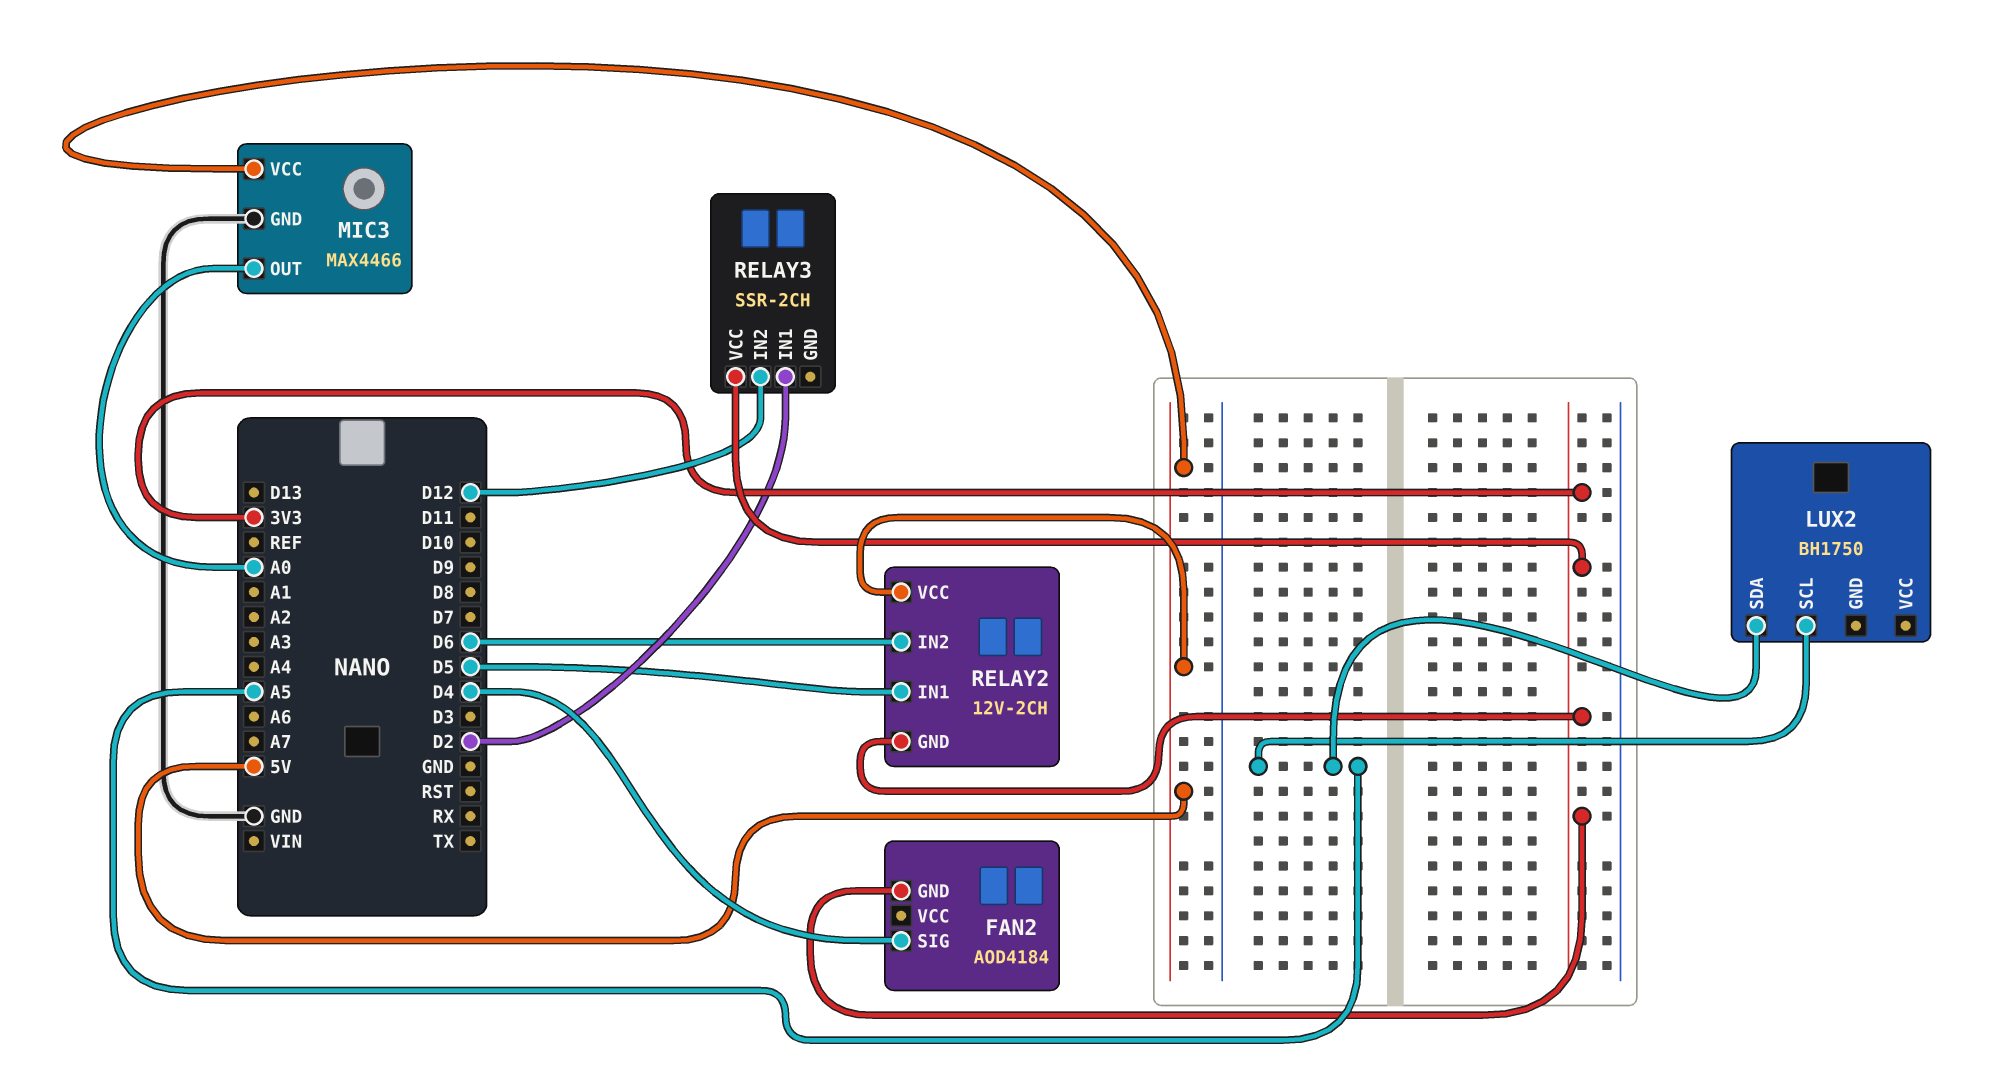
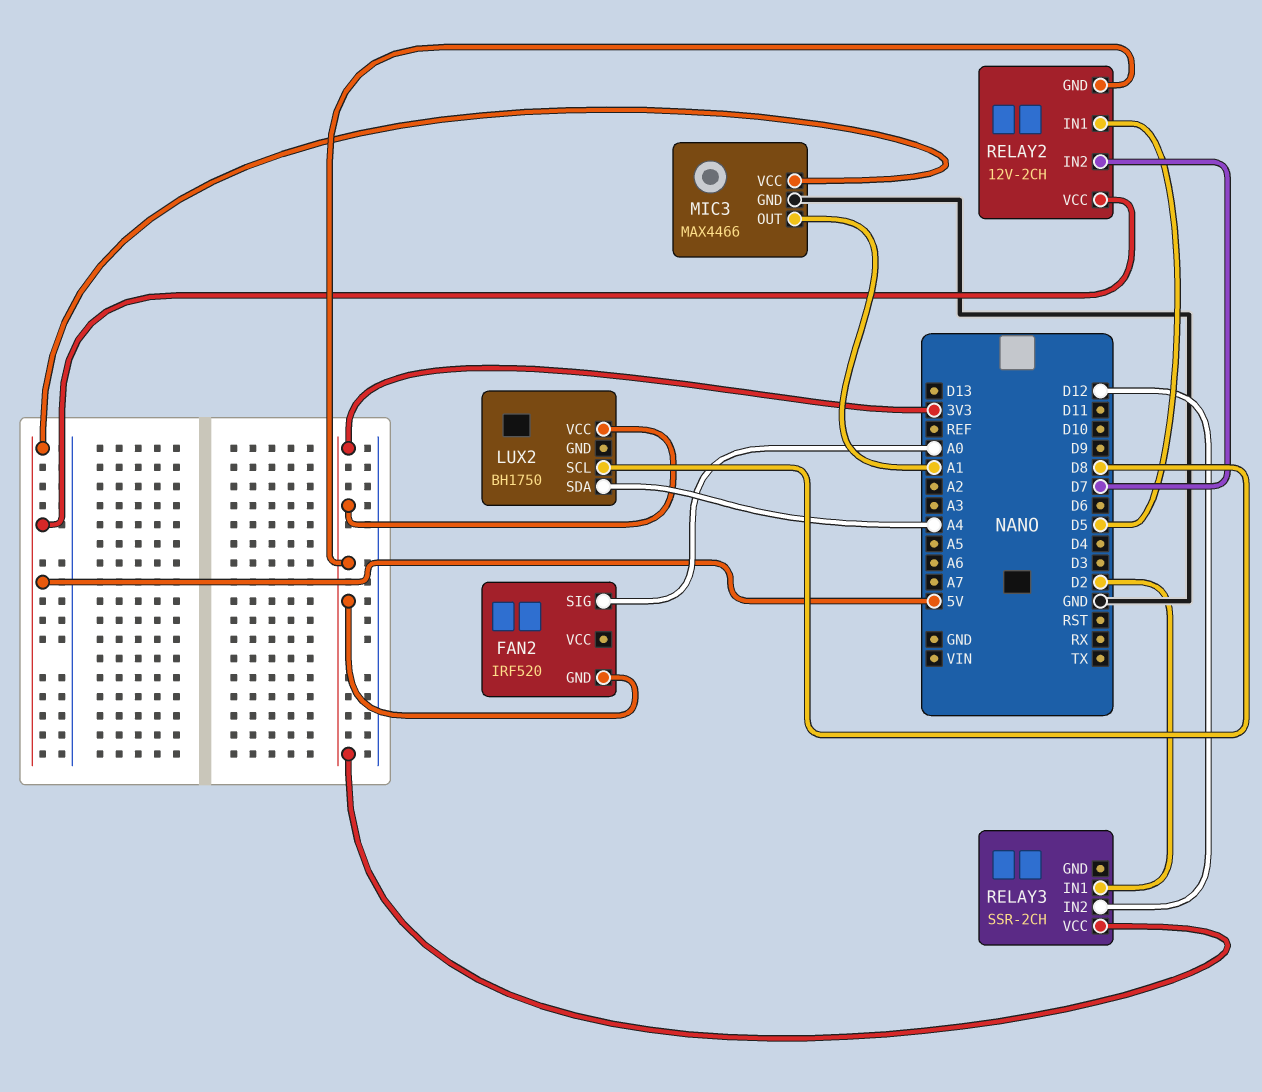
FAN2: AOD4184 -> IRF520
FAN2 pin SIG: D4 -> A0
LUX2 pin SCL: A5 -> D8
LUX2 pin SDA: A5 -> A4
LUX2 pin VCC: none -> 3V3
MIC3 pin OUT: A0 -> A1
RELAY2 pin IN2: D6 -> D7

